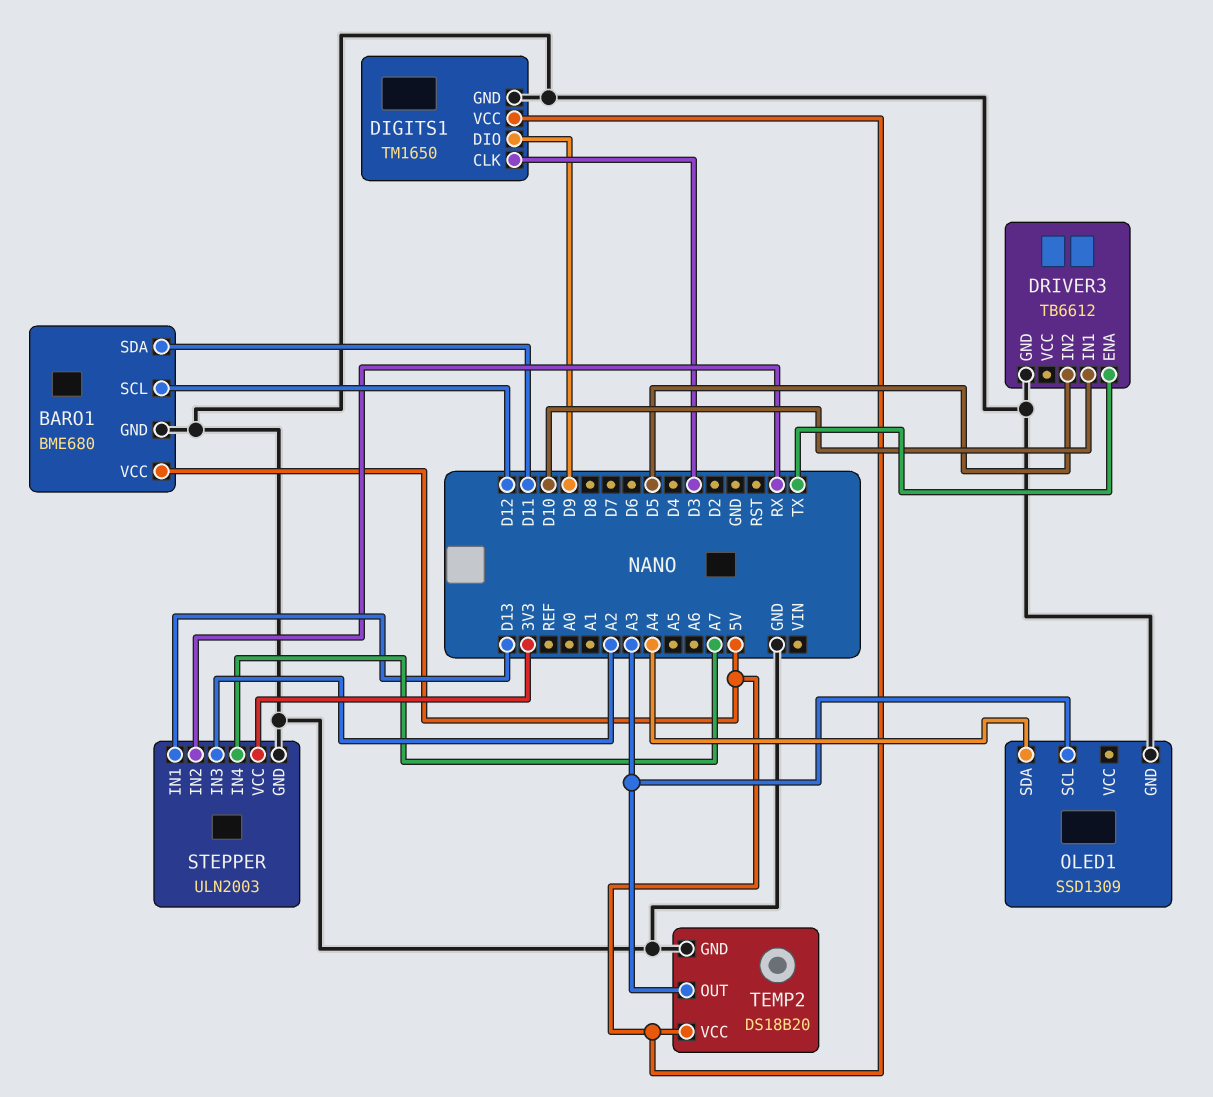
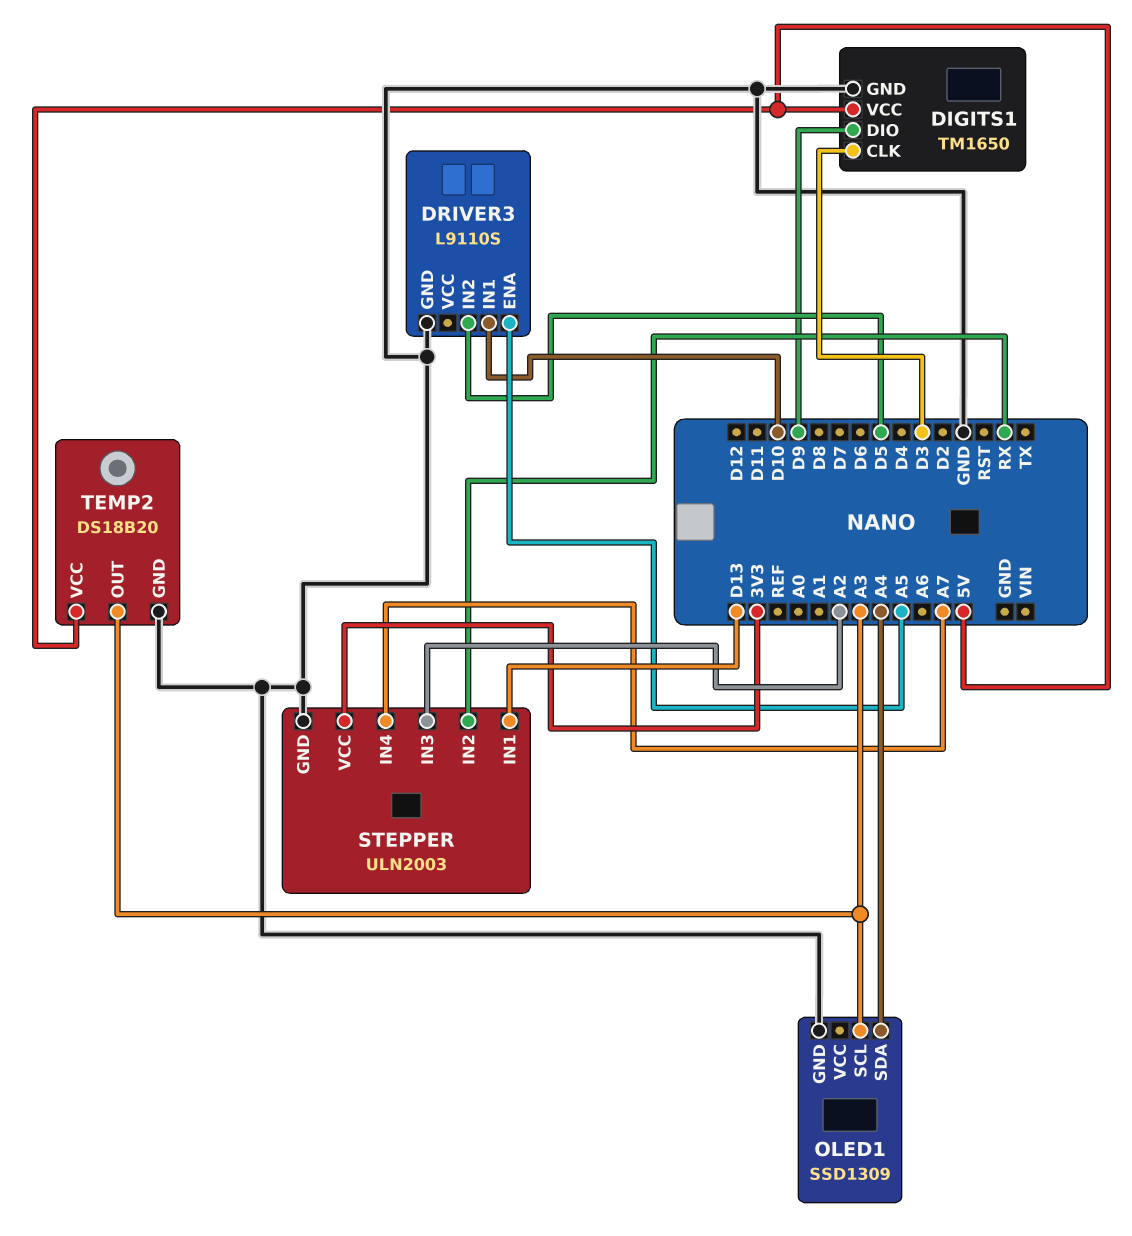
BARO1: BME680 -> none
BARO1 pin GND: GND -> none
BARO1 pin SCL: D12 -> none
BARO1 pin SDA: D11 -> none
BARO1 pin VCC: 5V -> none
DRIVER3: TB6612 -> L9110S
DRIVER3 pin ENA: TX -> A5

